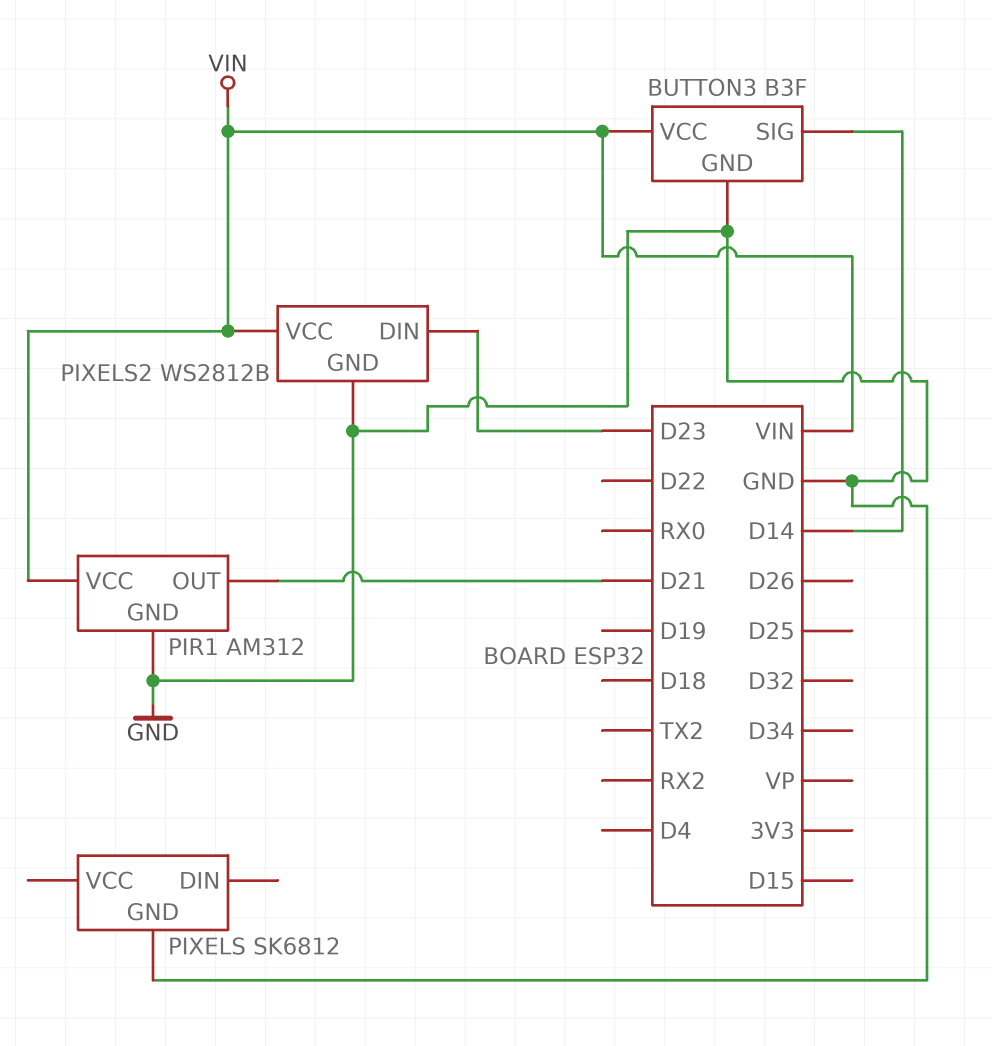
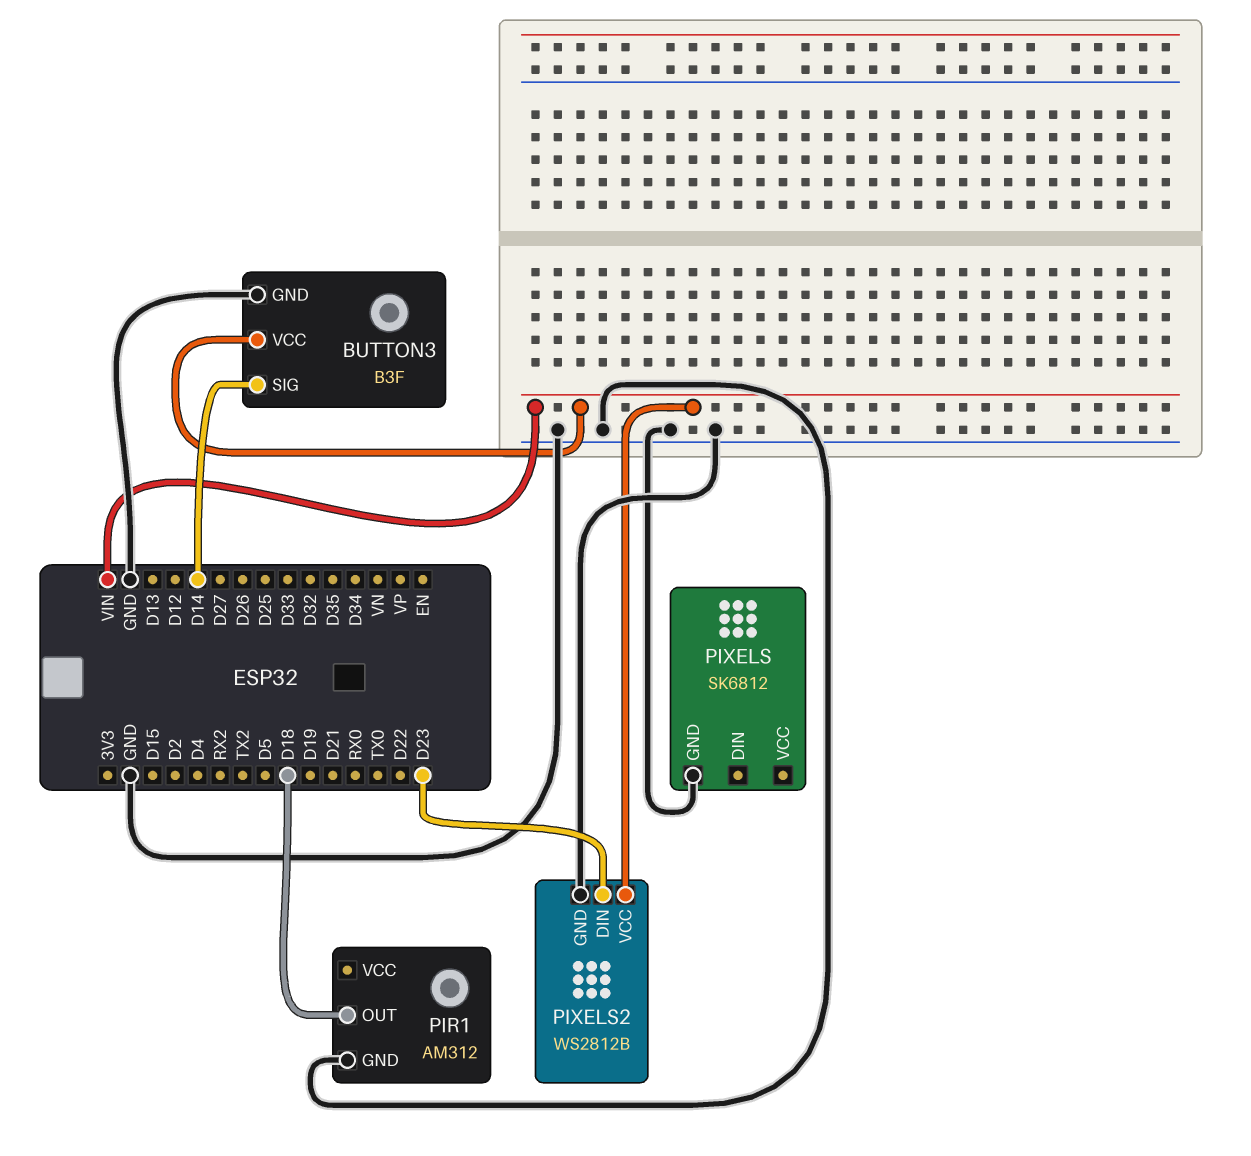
PIR1 pin OUT: D21 -> D18
PIR1 pin VCC: VIN -> none

